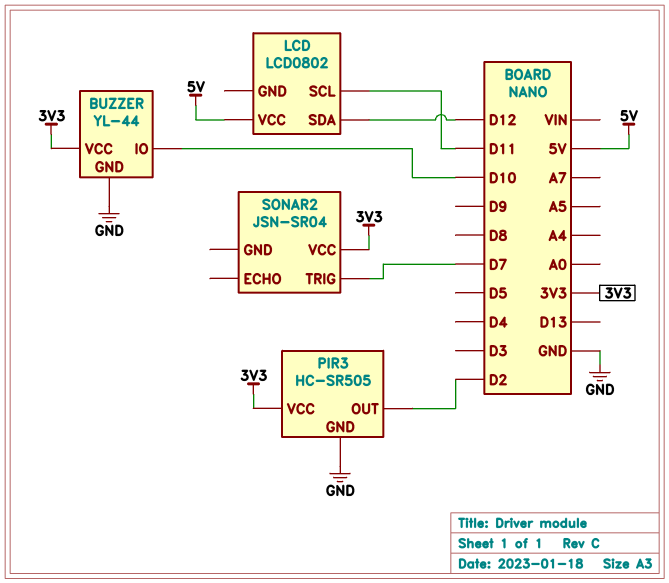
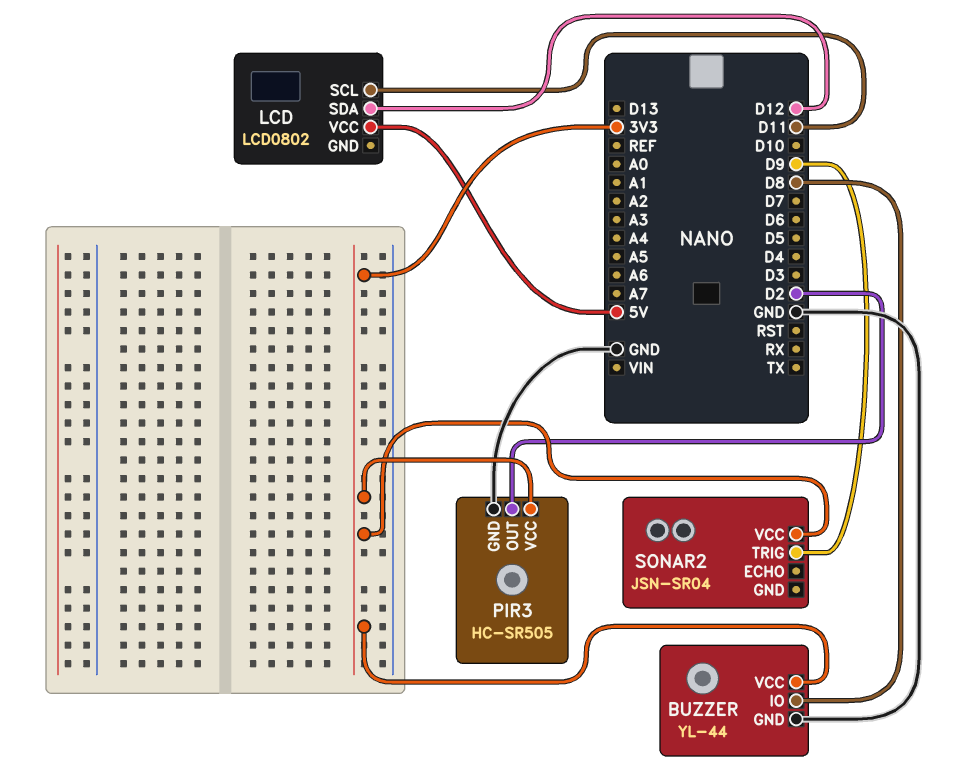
BUZZER pin IO: D10 -> D8
SONAR2 pin TRIG: D7 -> D9

